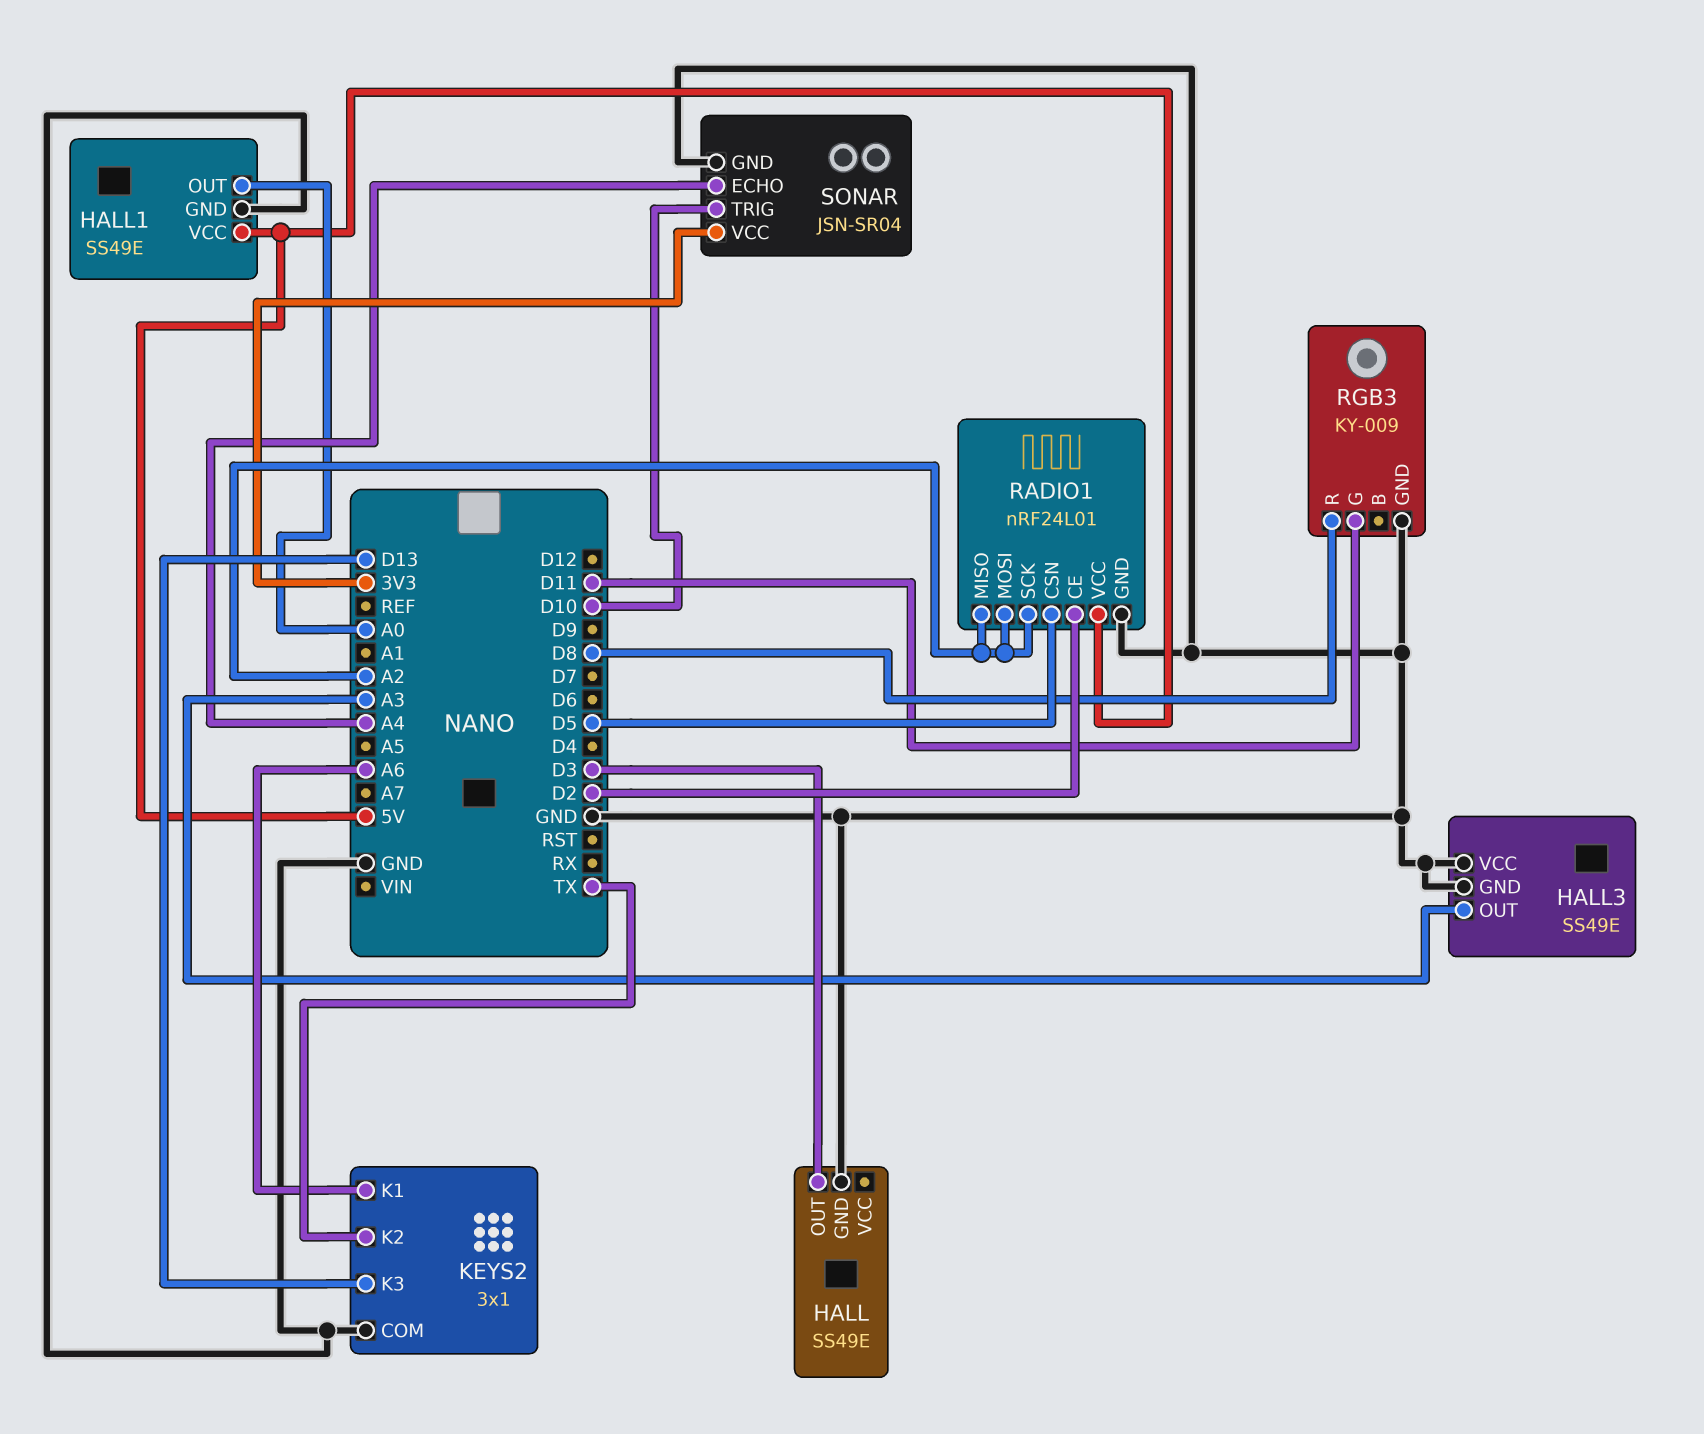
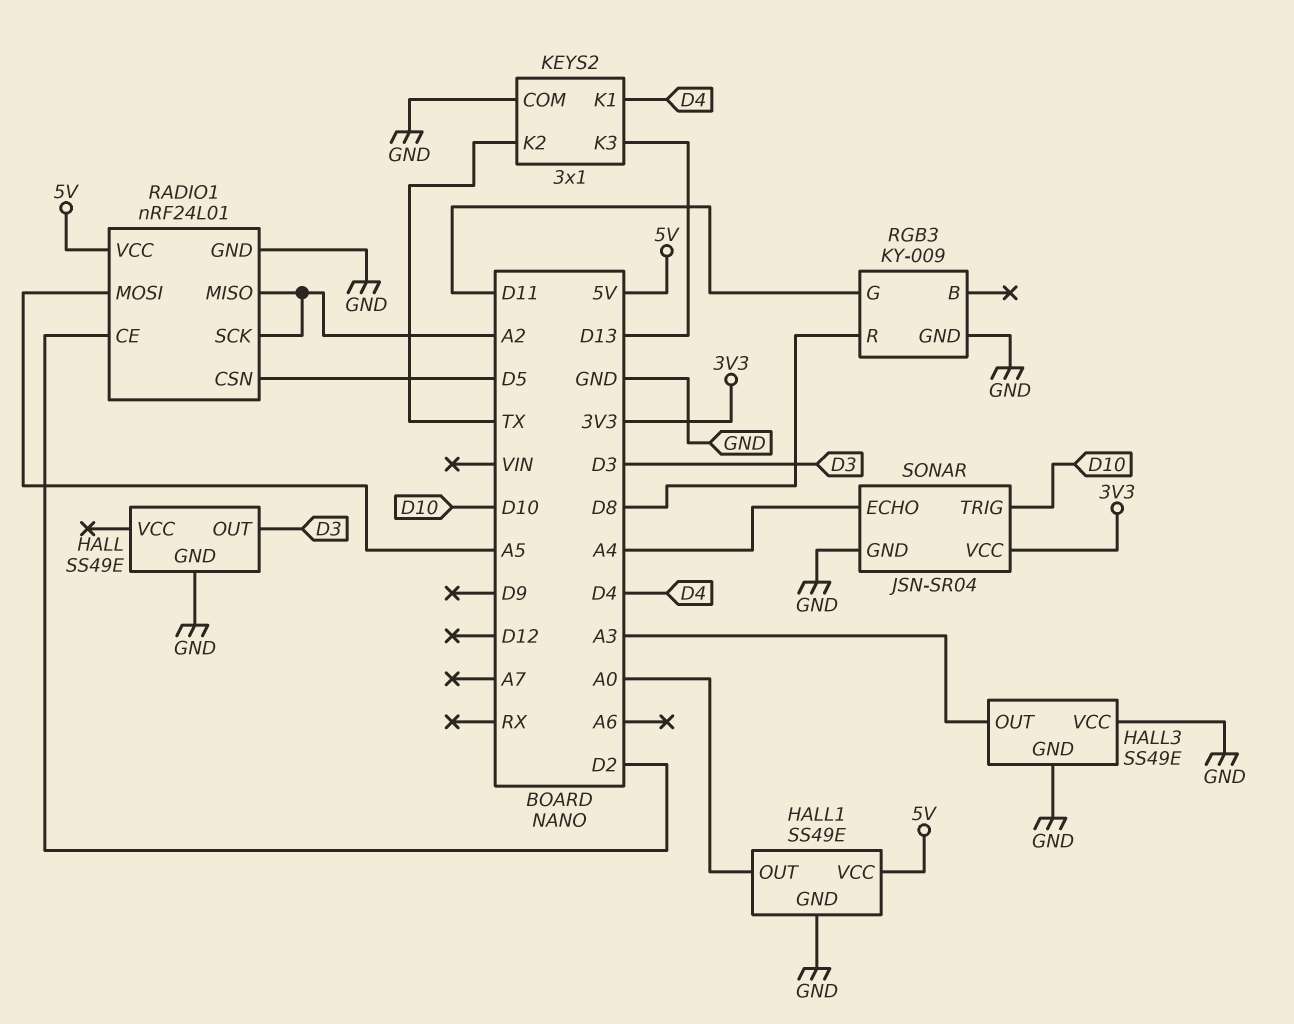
KEYS2 pin K1: A6 -> D4
RADIO1 pin MOSI: A2 -> A5

